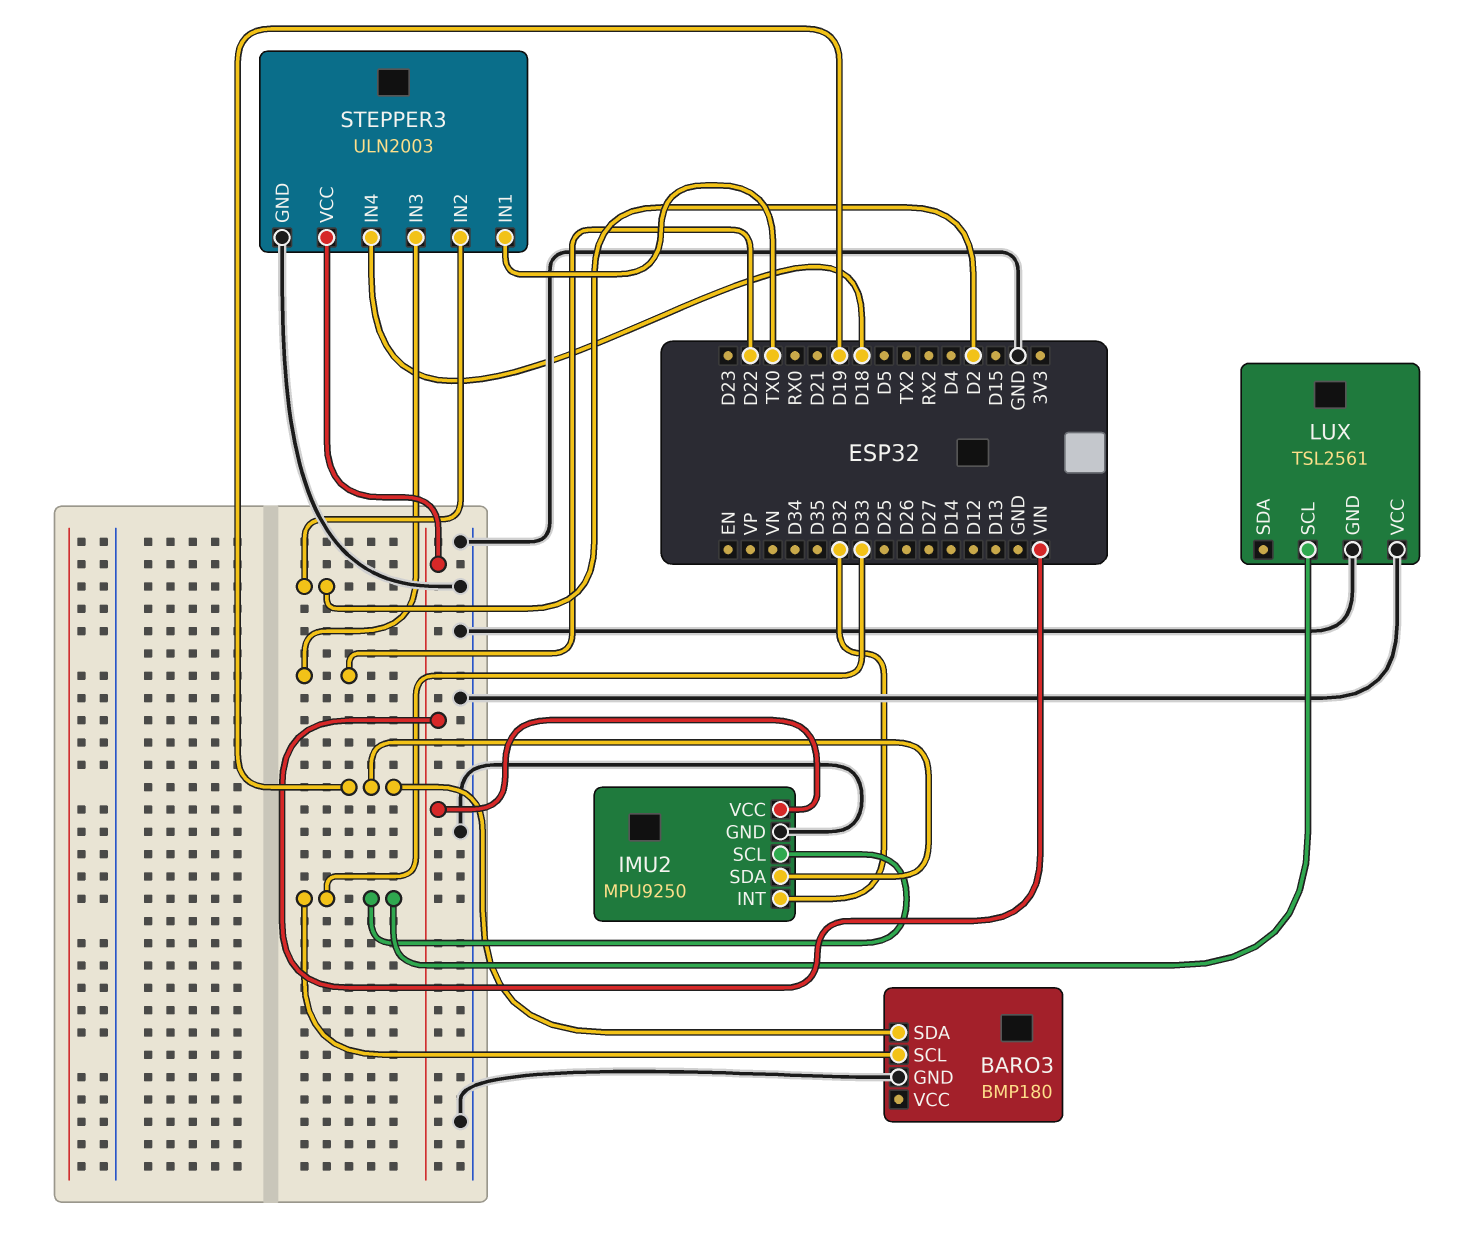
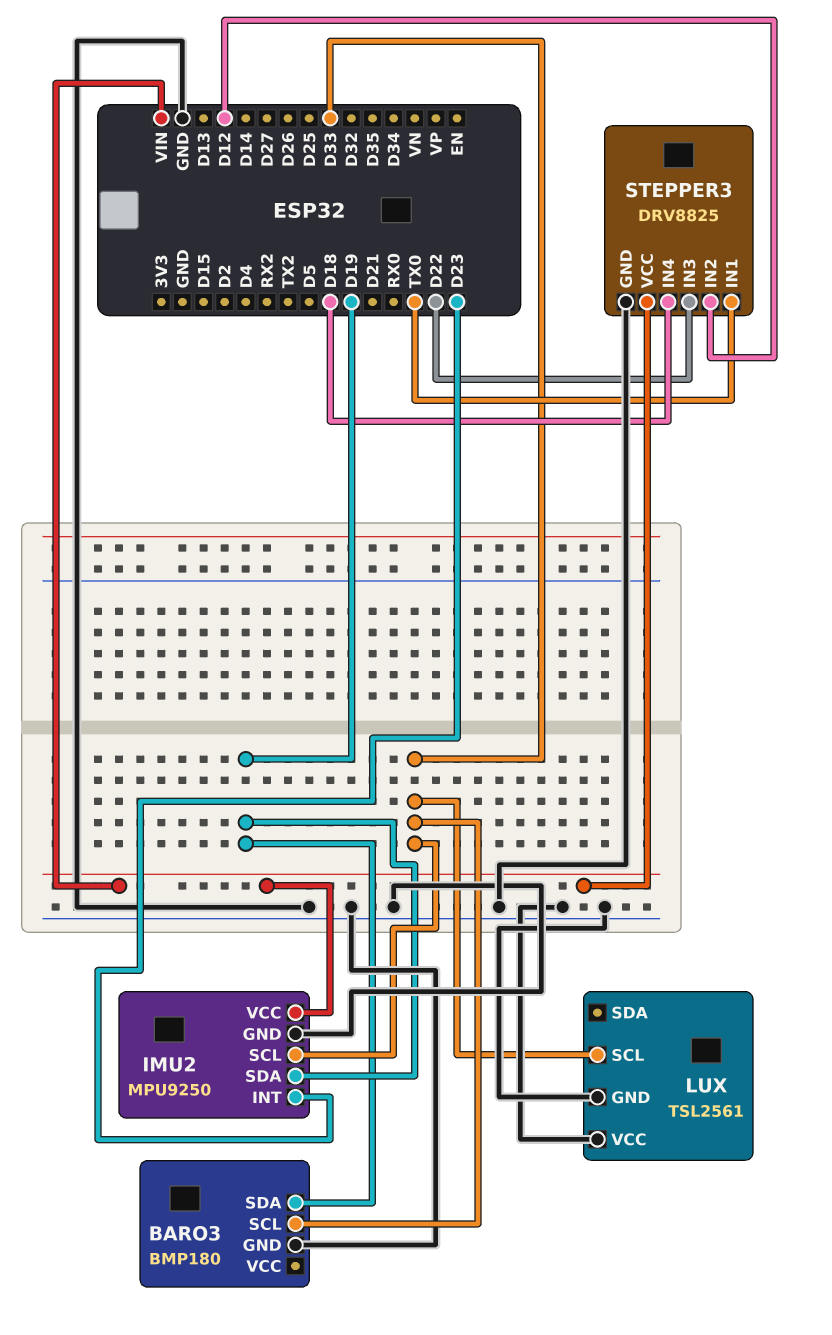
IMU2 pin INT: D32 -> D23
STEPPER3: ULN2003 -> DRV8825
STEPPER3 pin IN2: D2 -> D12

